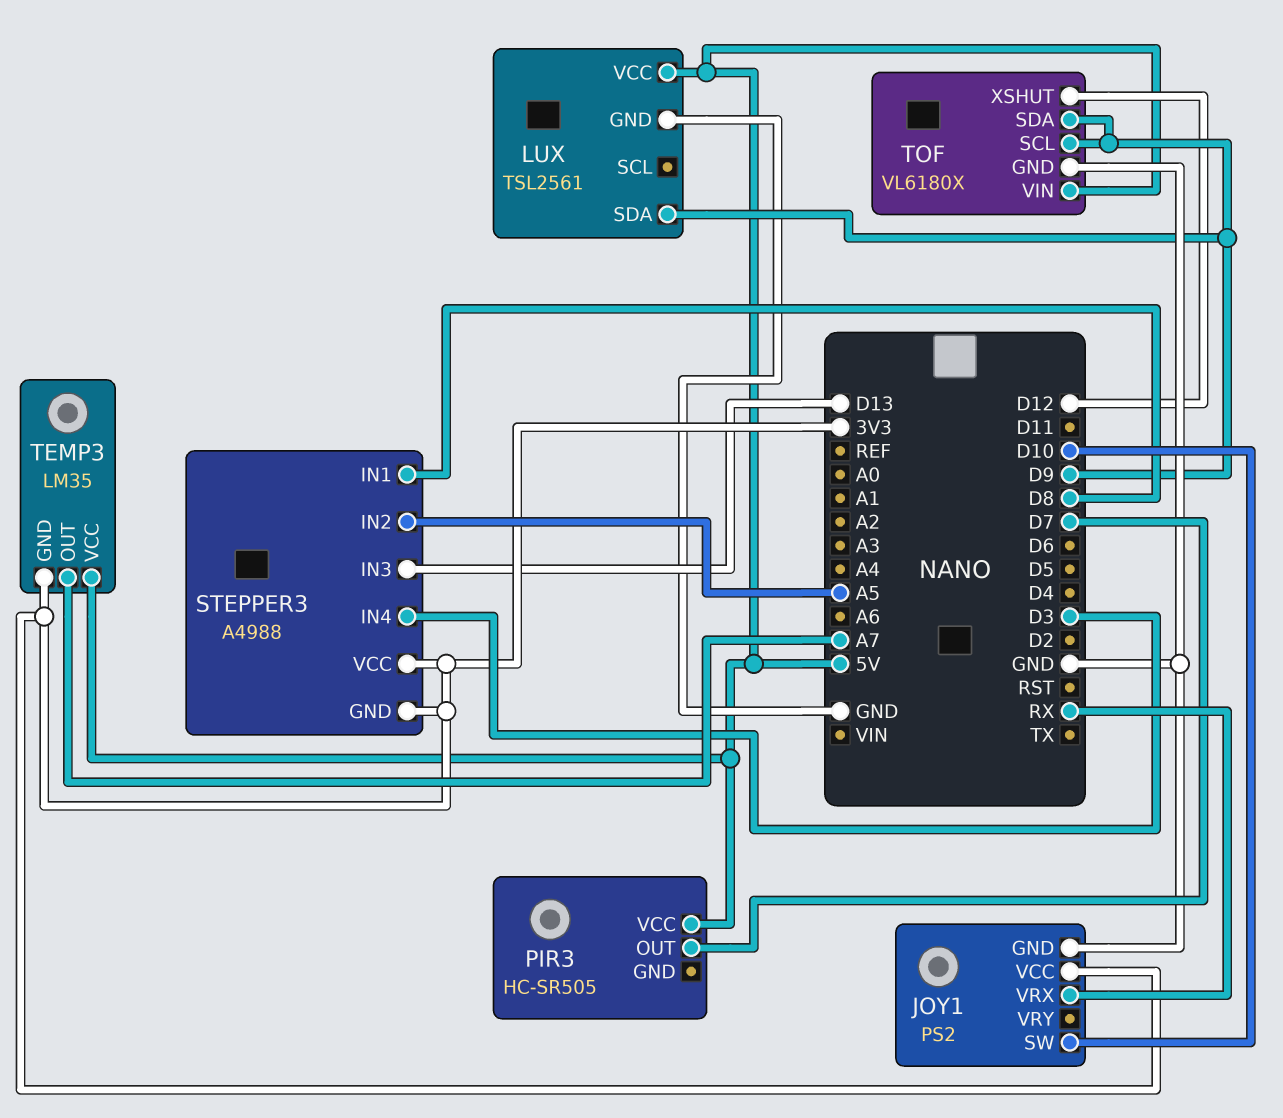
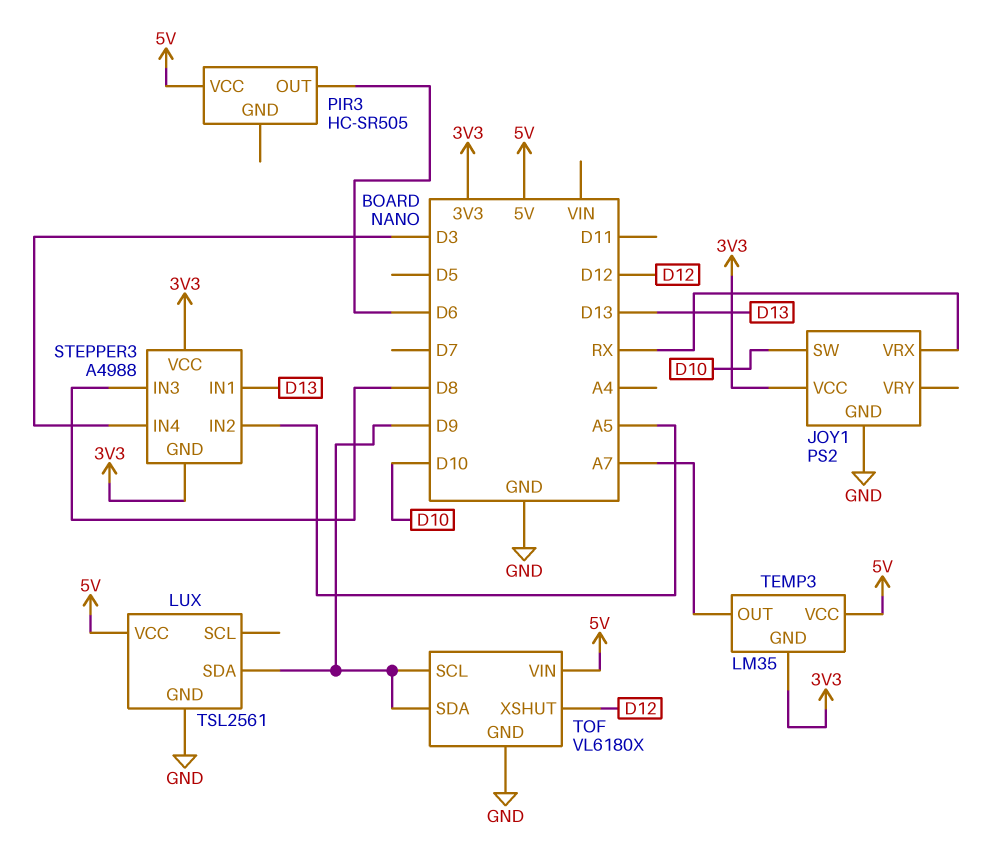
PIR3 pin OUT: D7 -> D6
STEPPER3 pin IN1: D8 -> D13
STEPPER3 pin IN3: D13 -> D8

